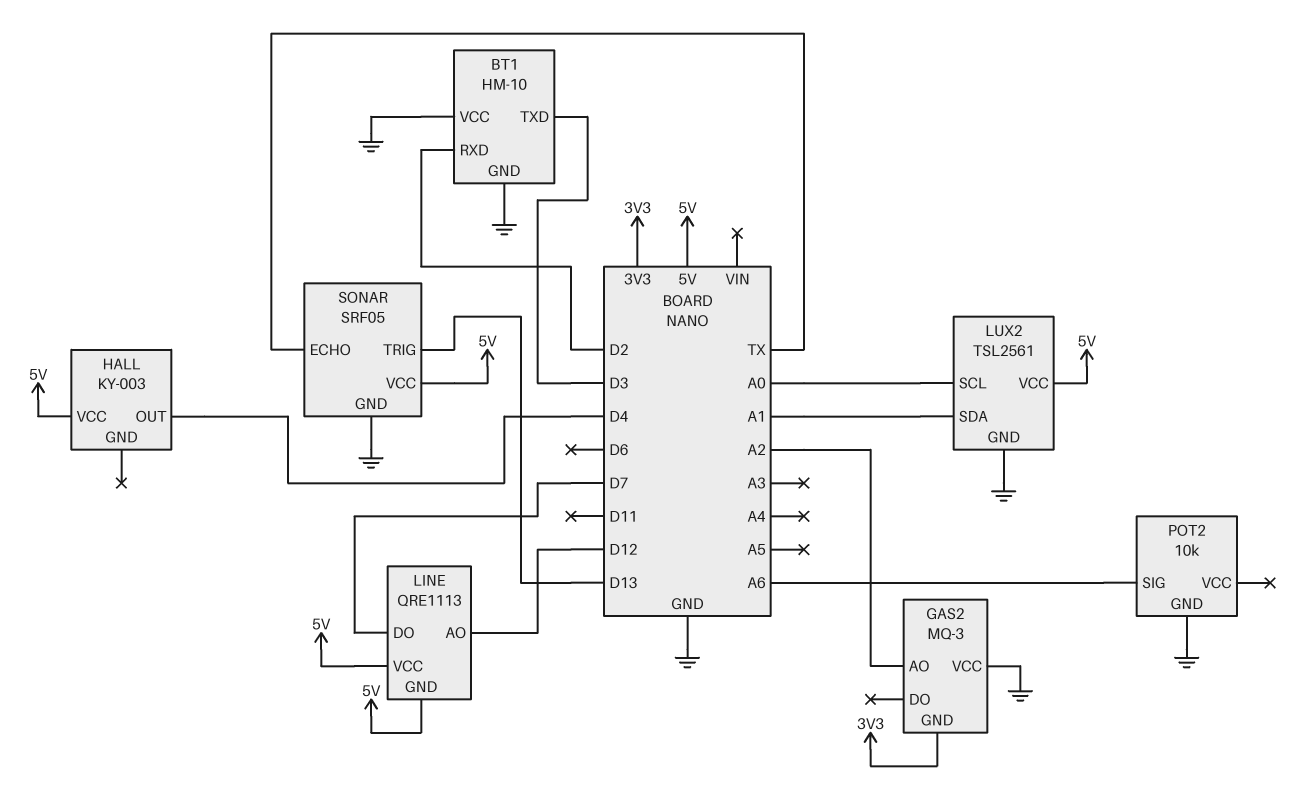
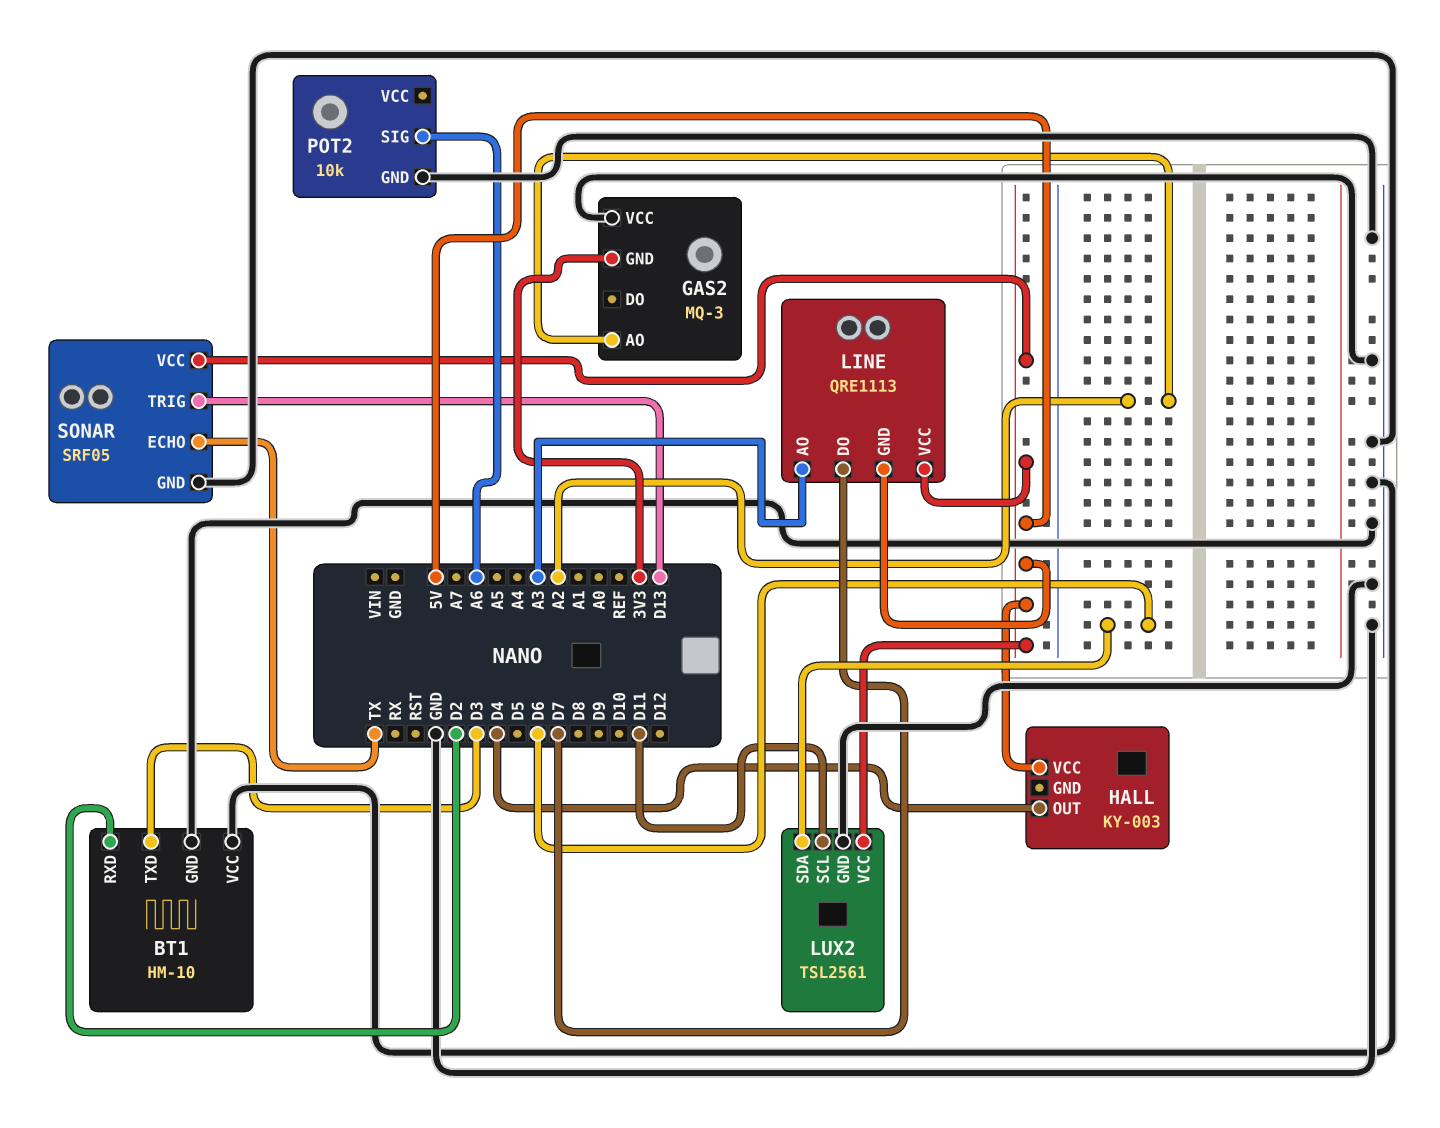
LINE pin AO: D12 -> A3
LUX2 pin SCL: A0 -> D11
LUX2 pin SDA: A1 -> D6

